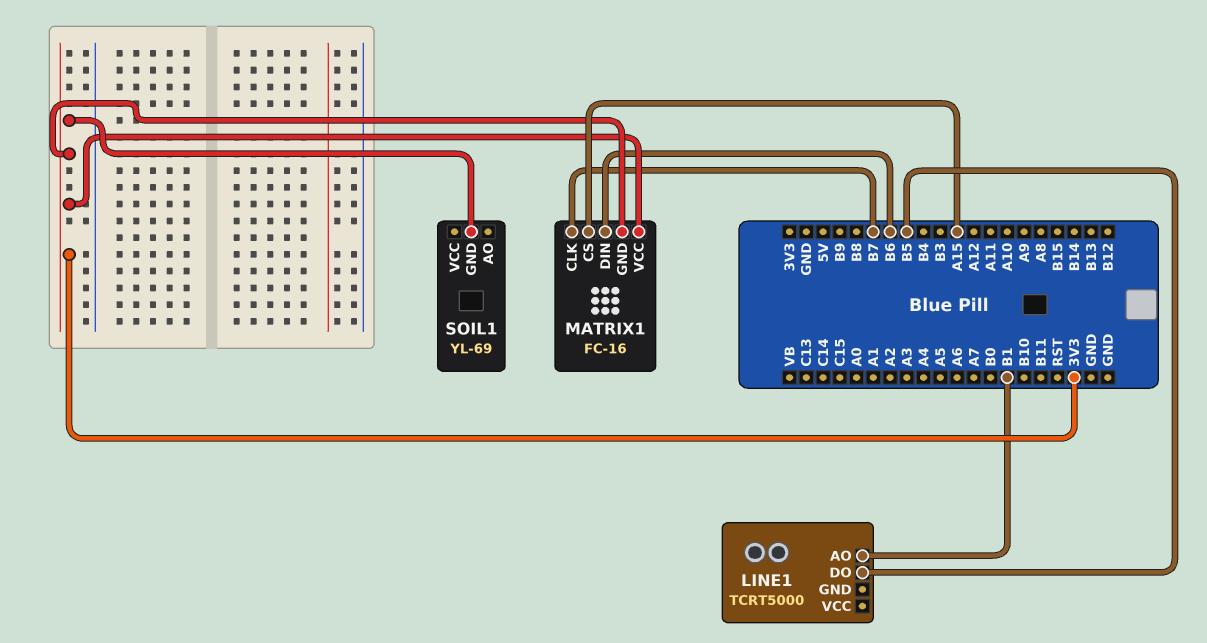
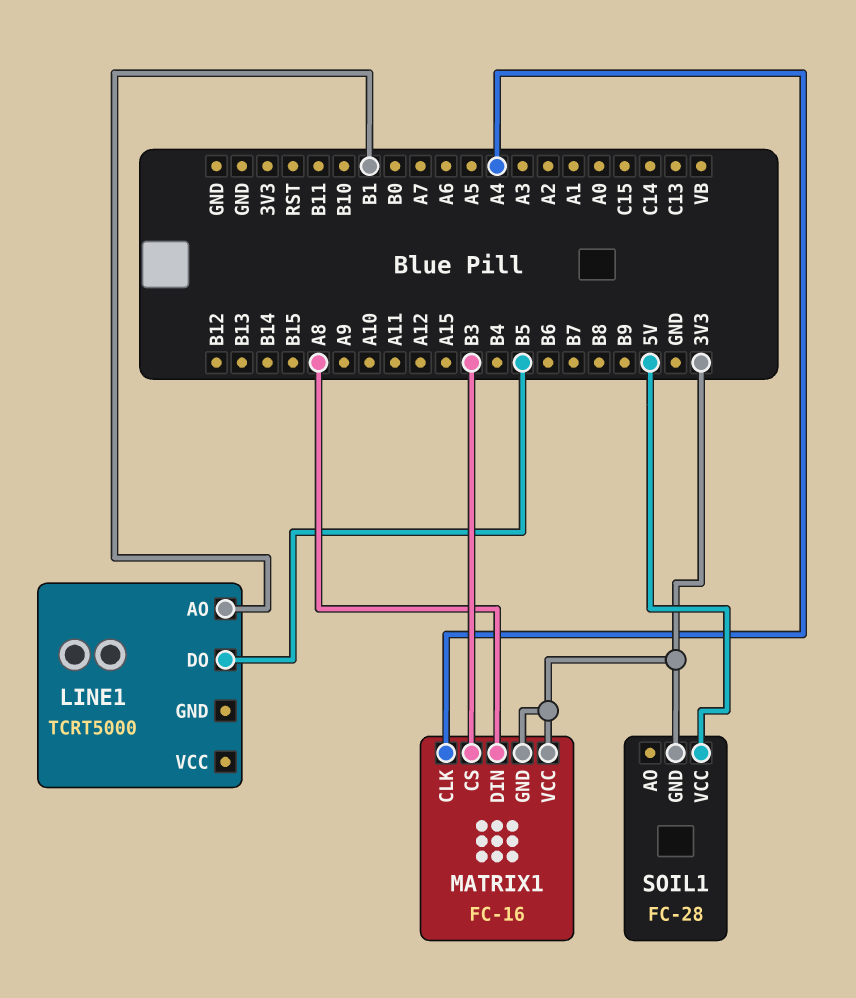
MATRIX1 pin CLK: B7 -> A4
MATRIX1 pin CS: A15 -> B3
MATRIX1 pin DIN: B6 -> A8
SOIL1: YL-69 -> FC-28
SOIL1 pin VCC: none -> 5V

